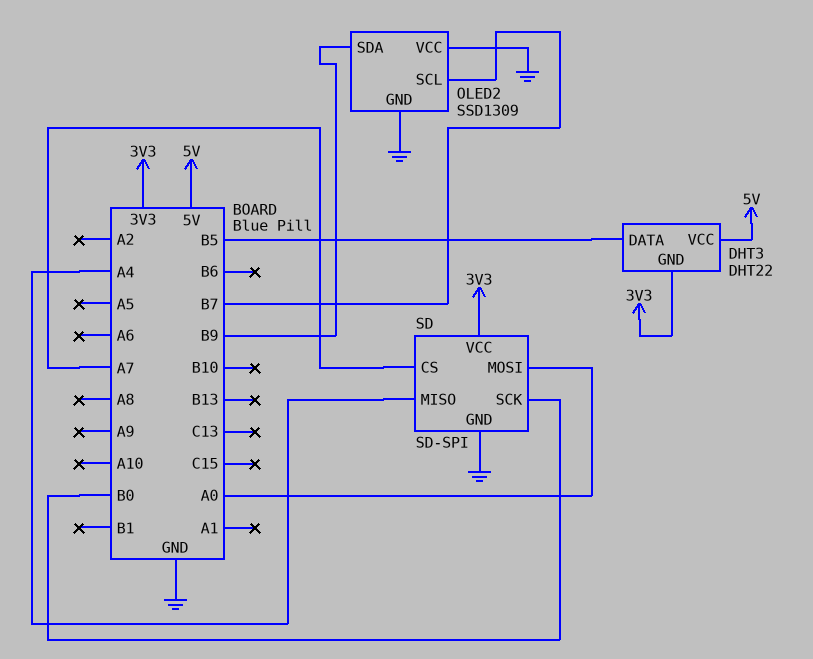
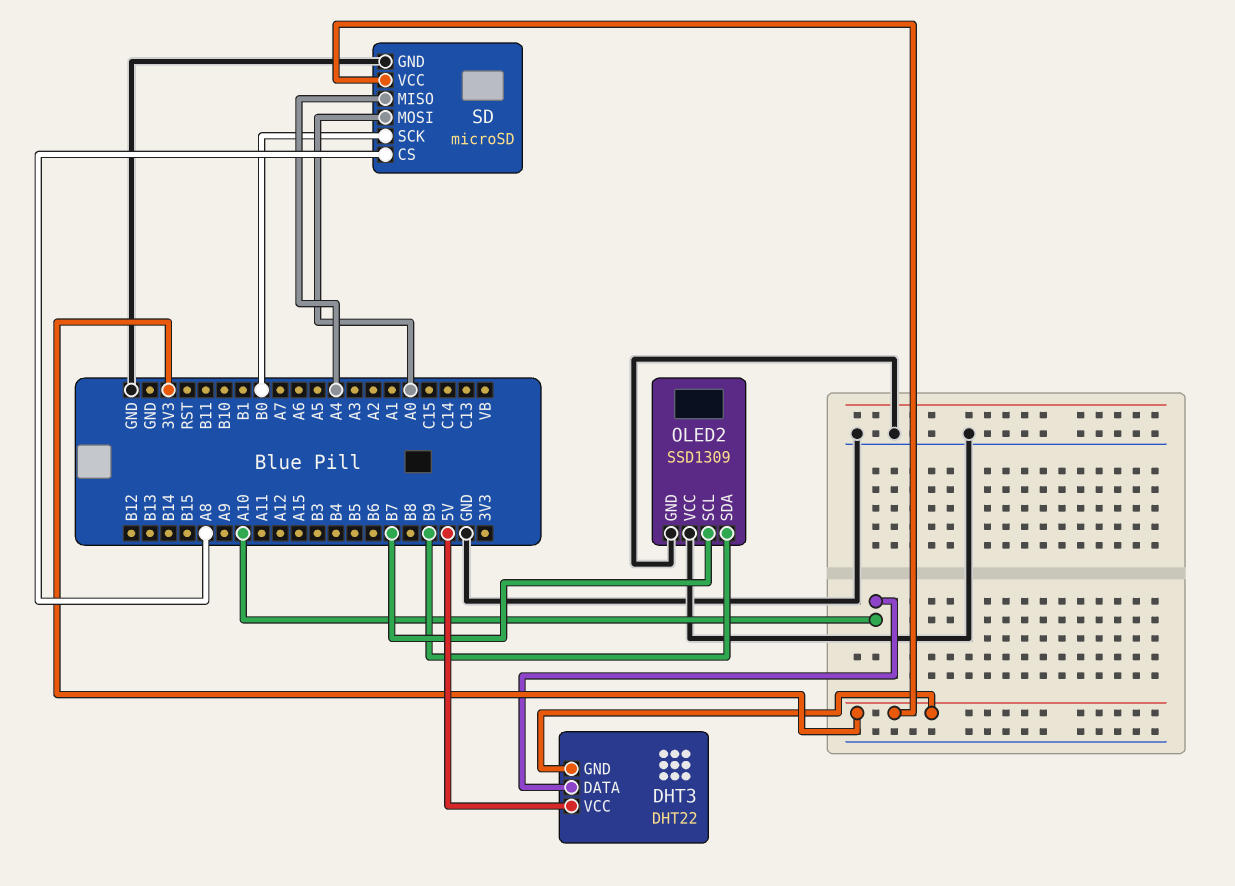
DHT3 pin DATA: B5 -> A10
SD: SD-SPI -> microSD
SD pin CS: A7 -> A8

